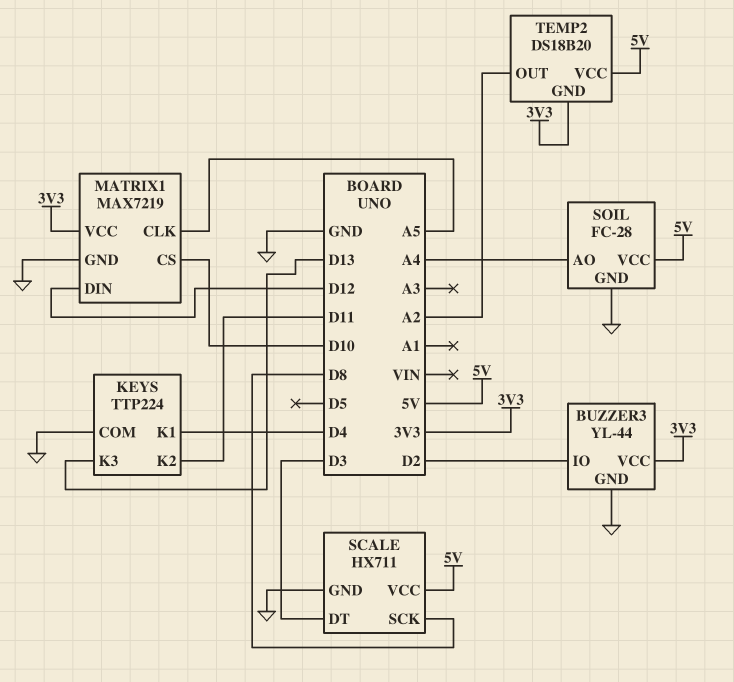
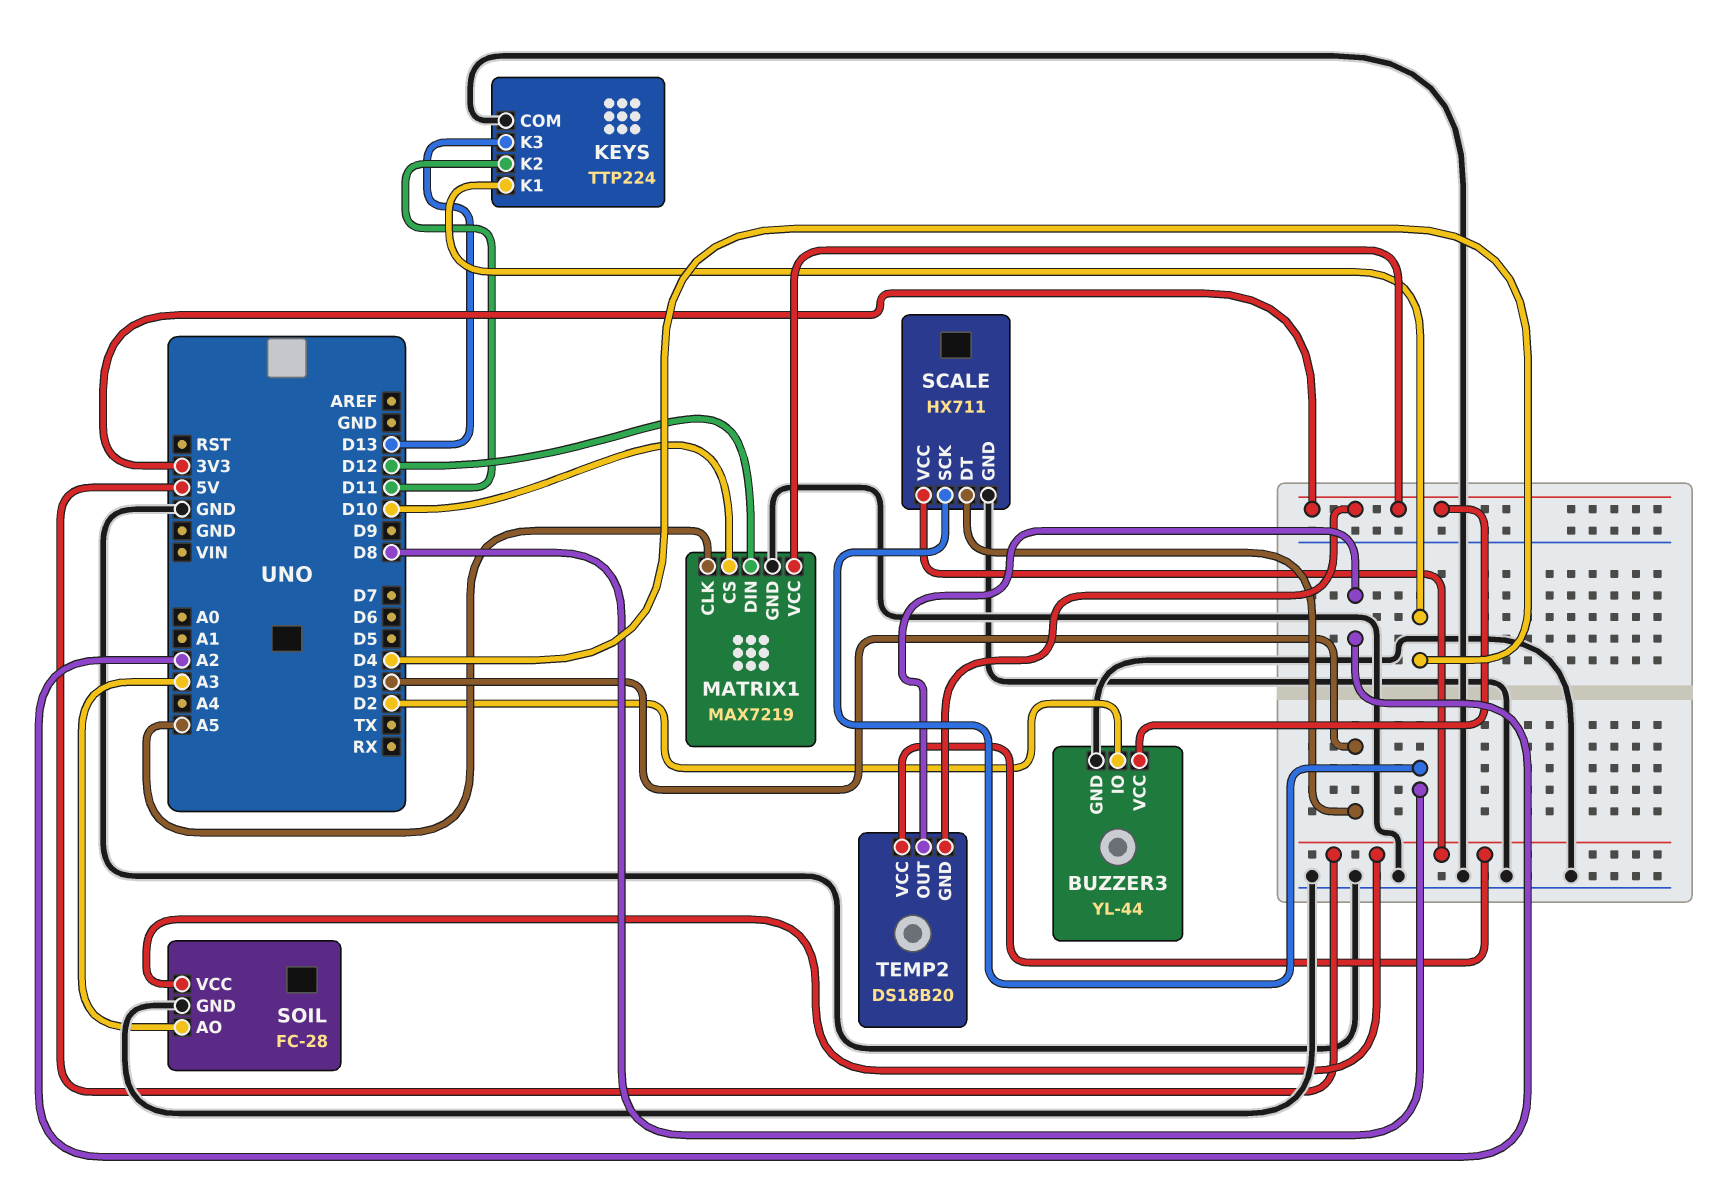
SOIL pin AO: A4 -> A3

